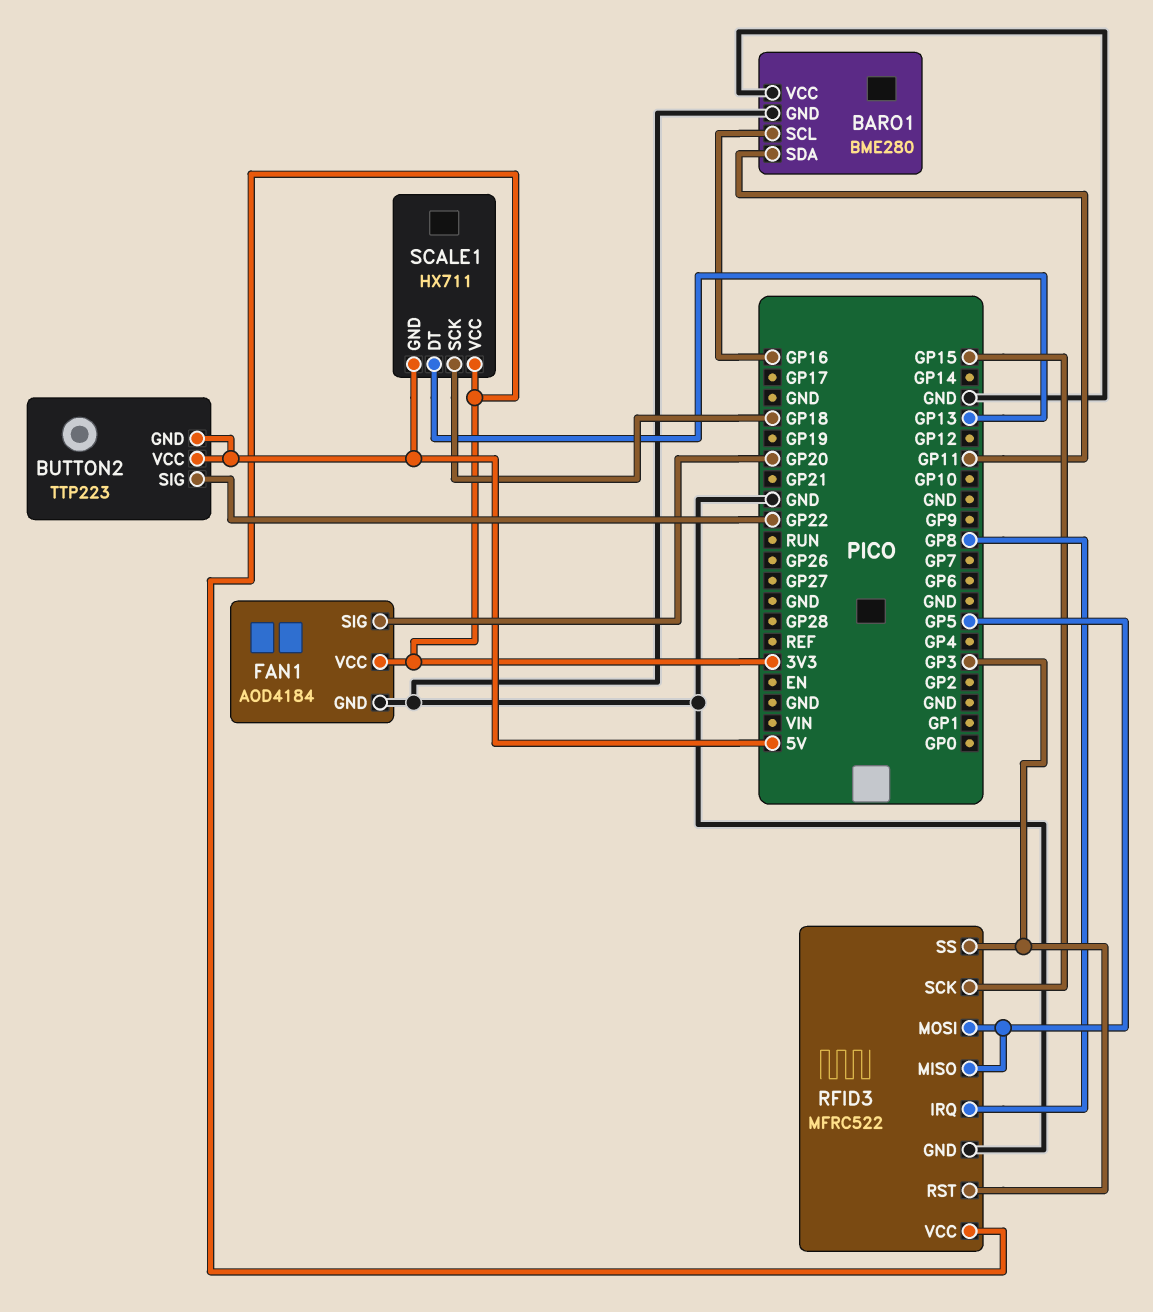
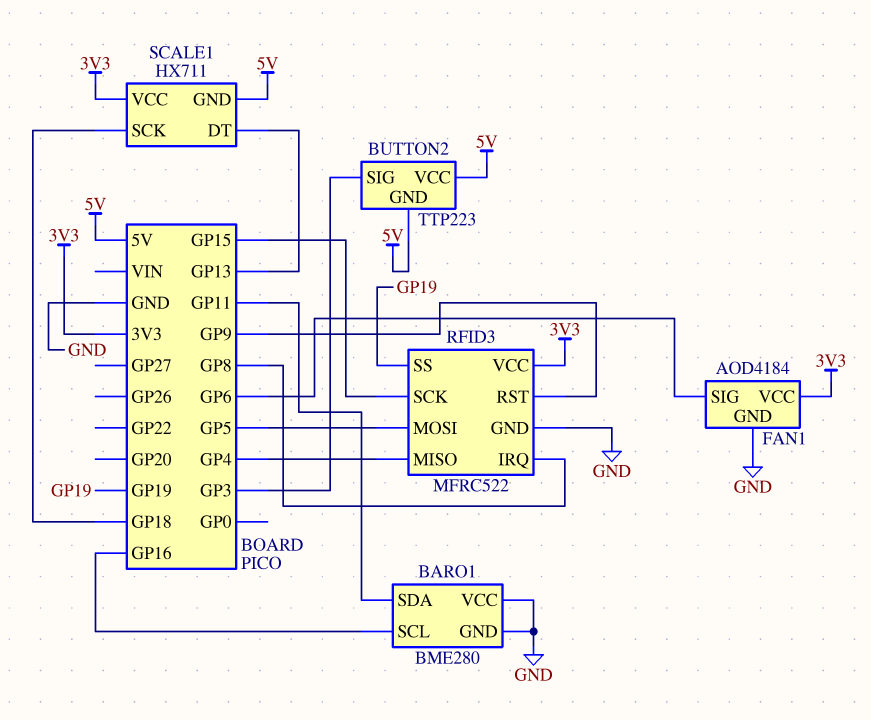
BUTTON2 pin SIG: GP22 -> GP3
FAN1 pin SIG: GP20 -> GP6
RFID3 pin MISO: GP5 -> GP4
RFID3 pin RST: GP3 -> GP9
RFID3 pin SS: GP3 -> GP19

